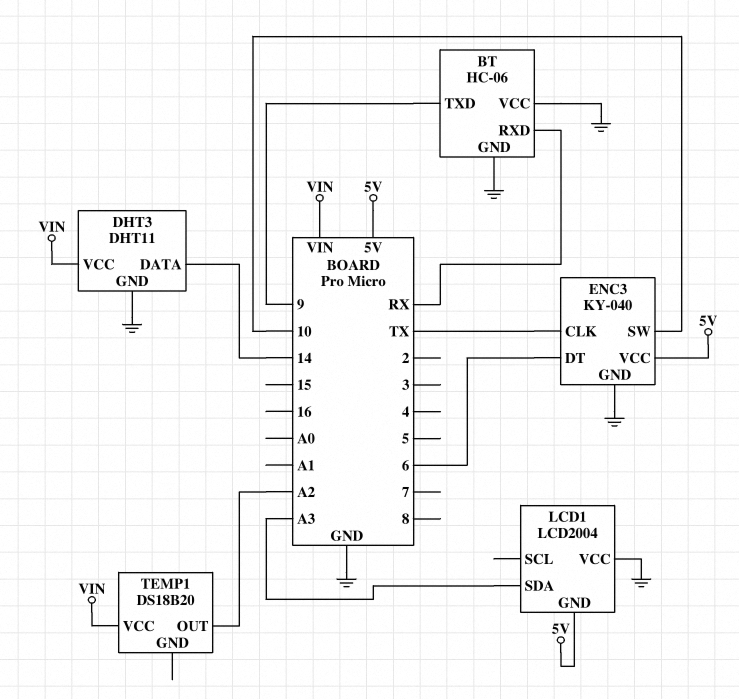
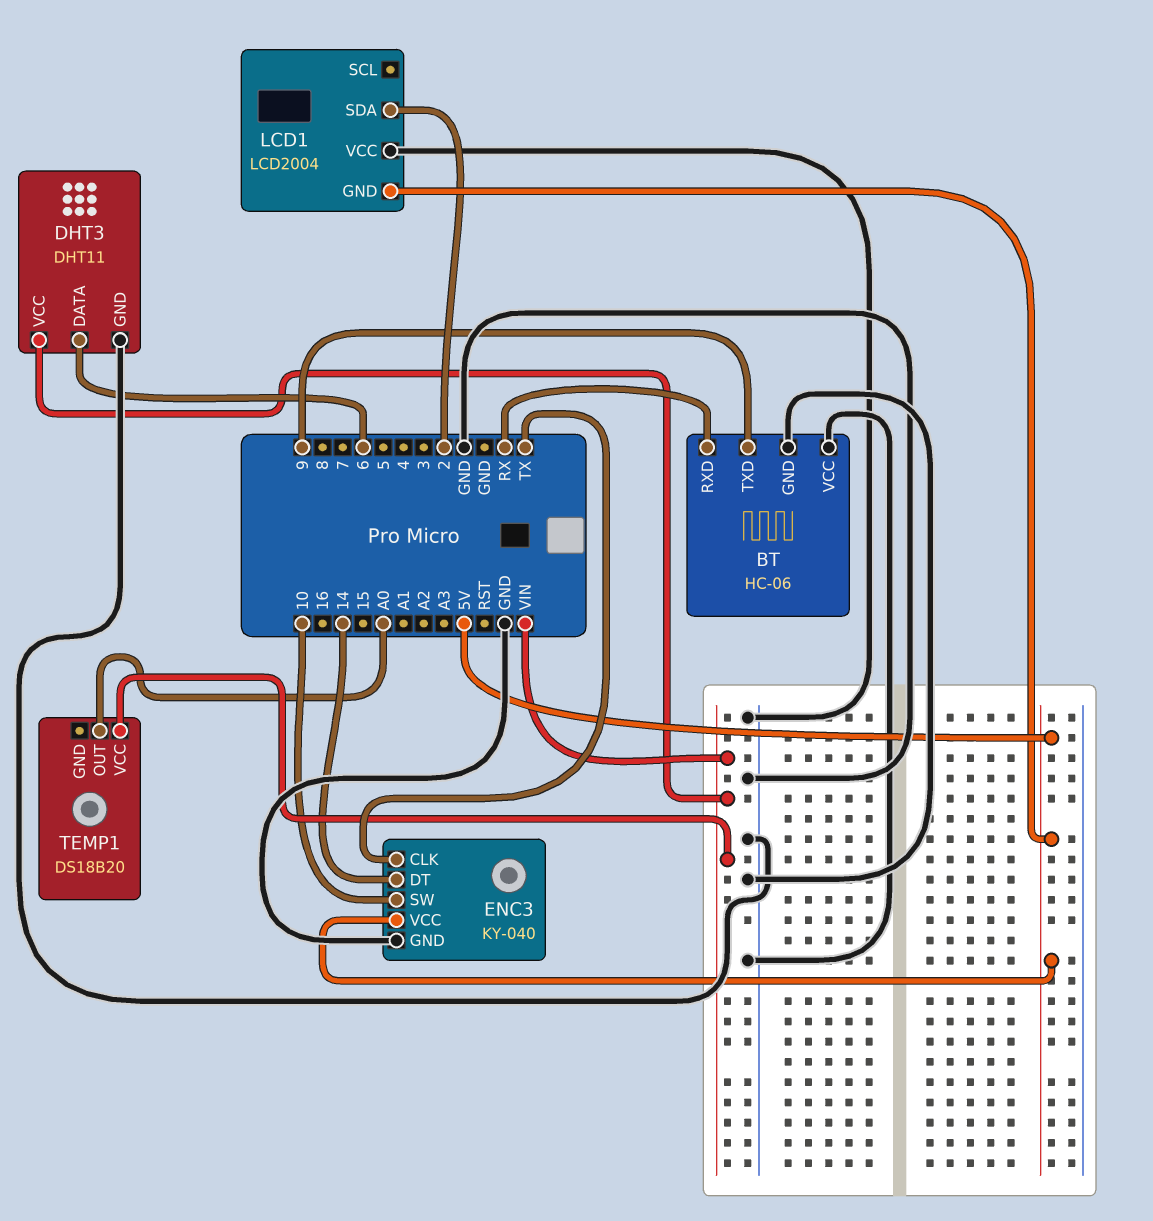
DHT3 pin DATA: 14 -> 6
ENC3 pin DT: 6 -> 14
LCD1 pin SDA: A3 -> 2
TEMP1 pin OUT: A2 -> A0

